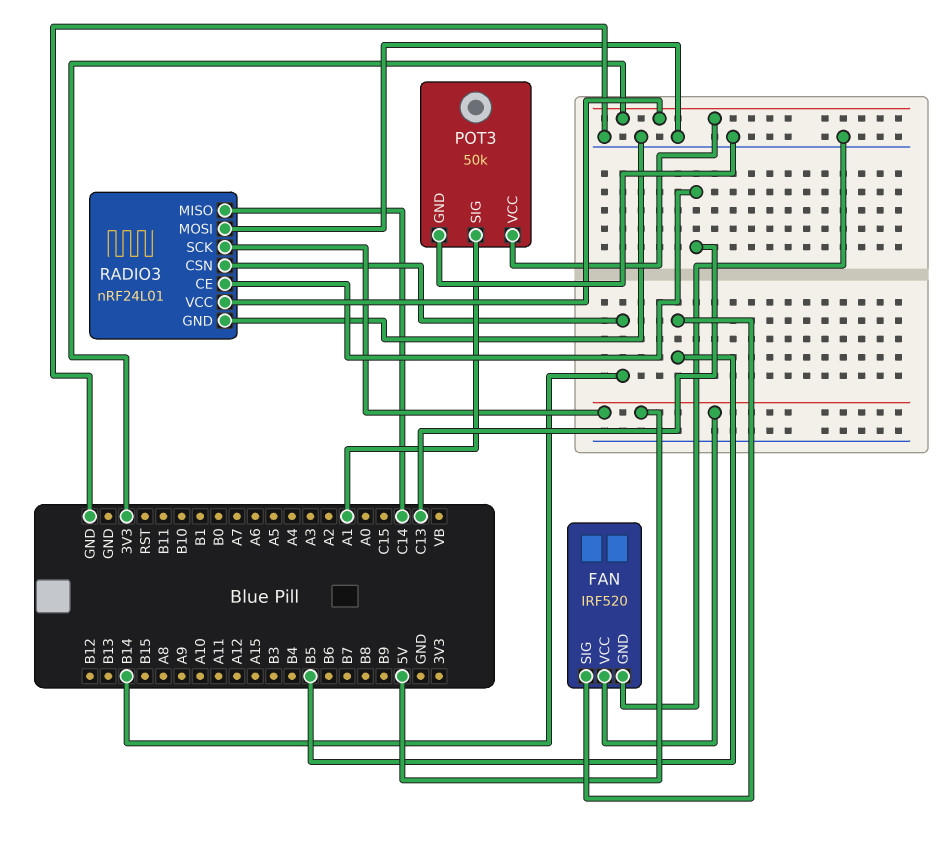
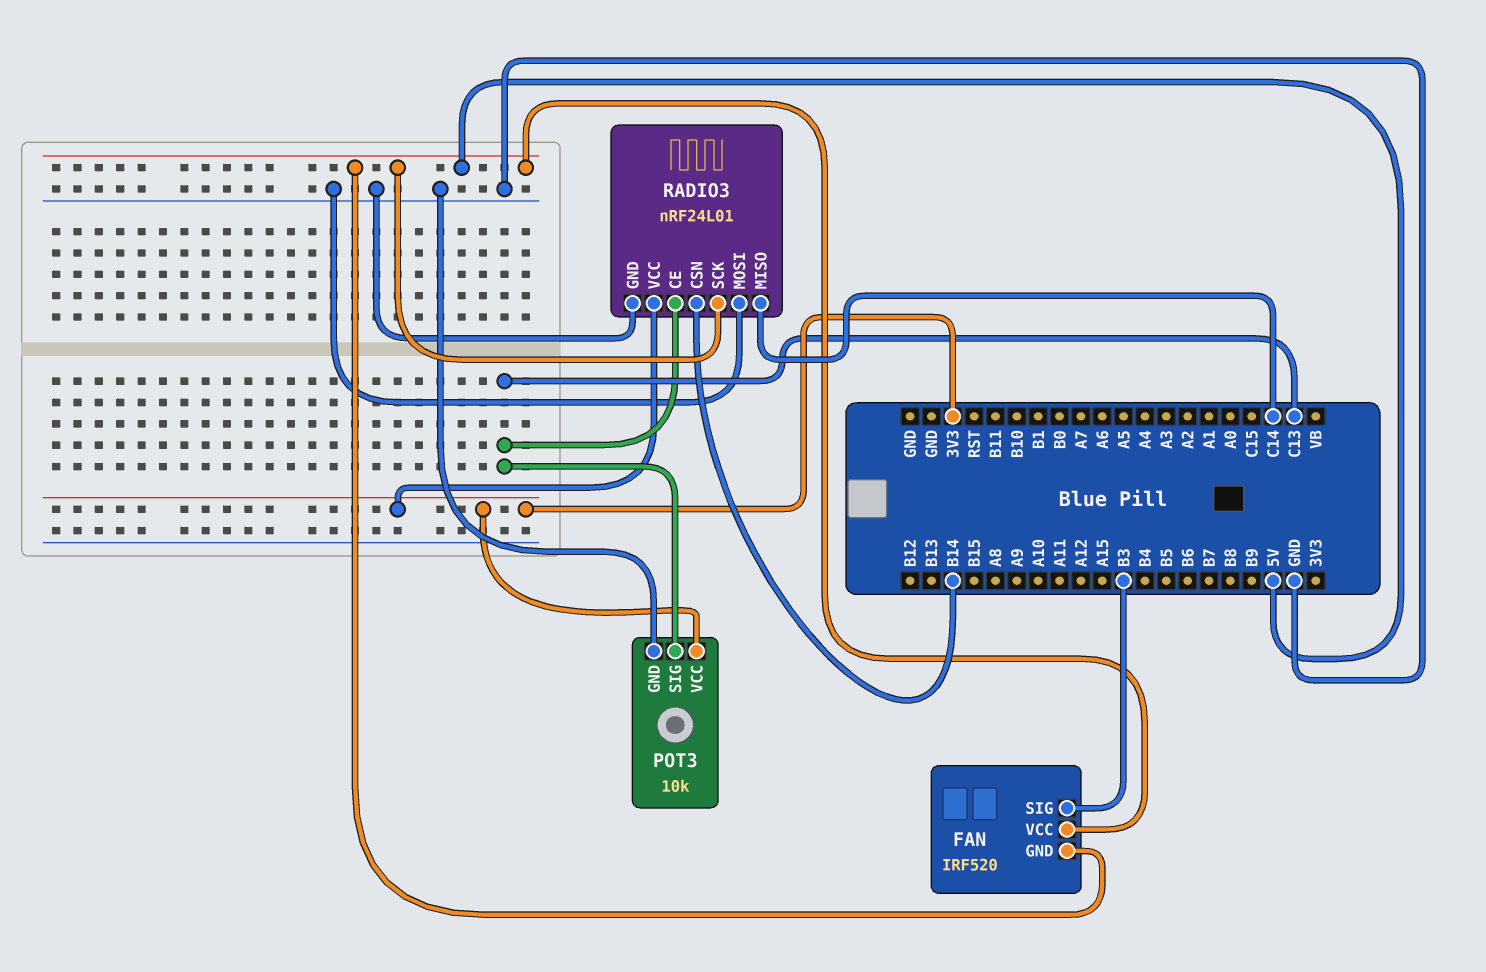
FAN pin GND: GND -> 5V
FAN pin SIG: B5 -> B3
POT3: 50k -> 10k
POT3 pin SIG: A1 -> C13

